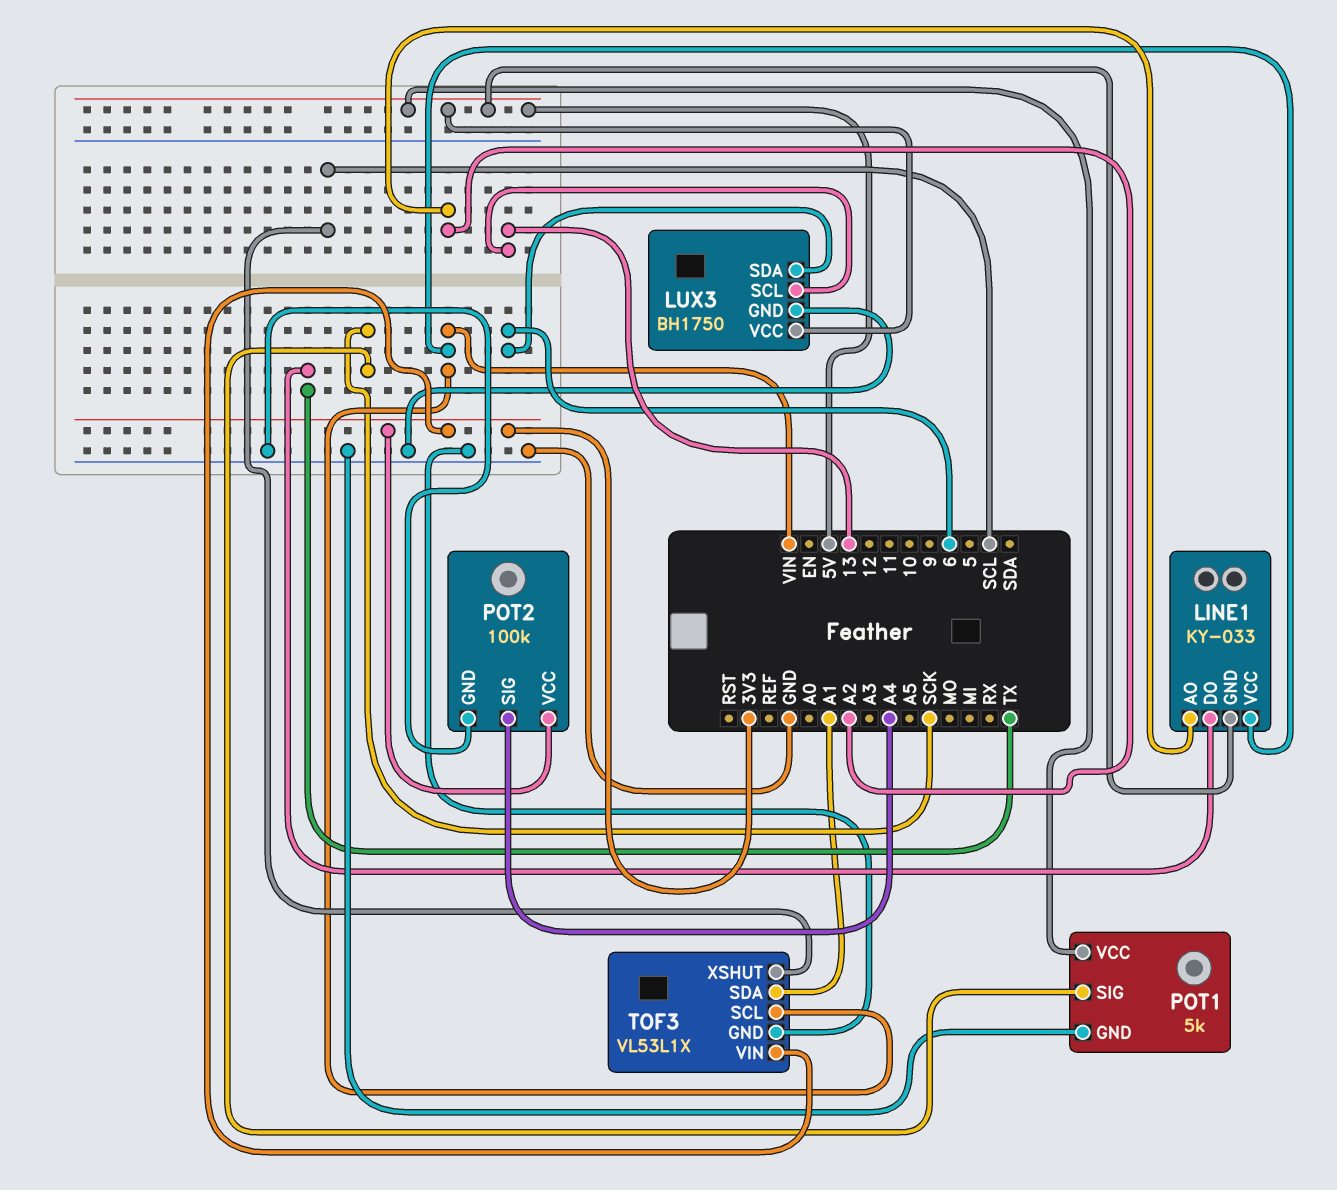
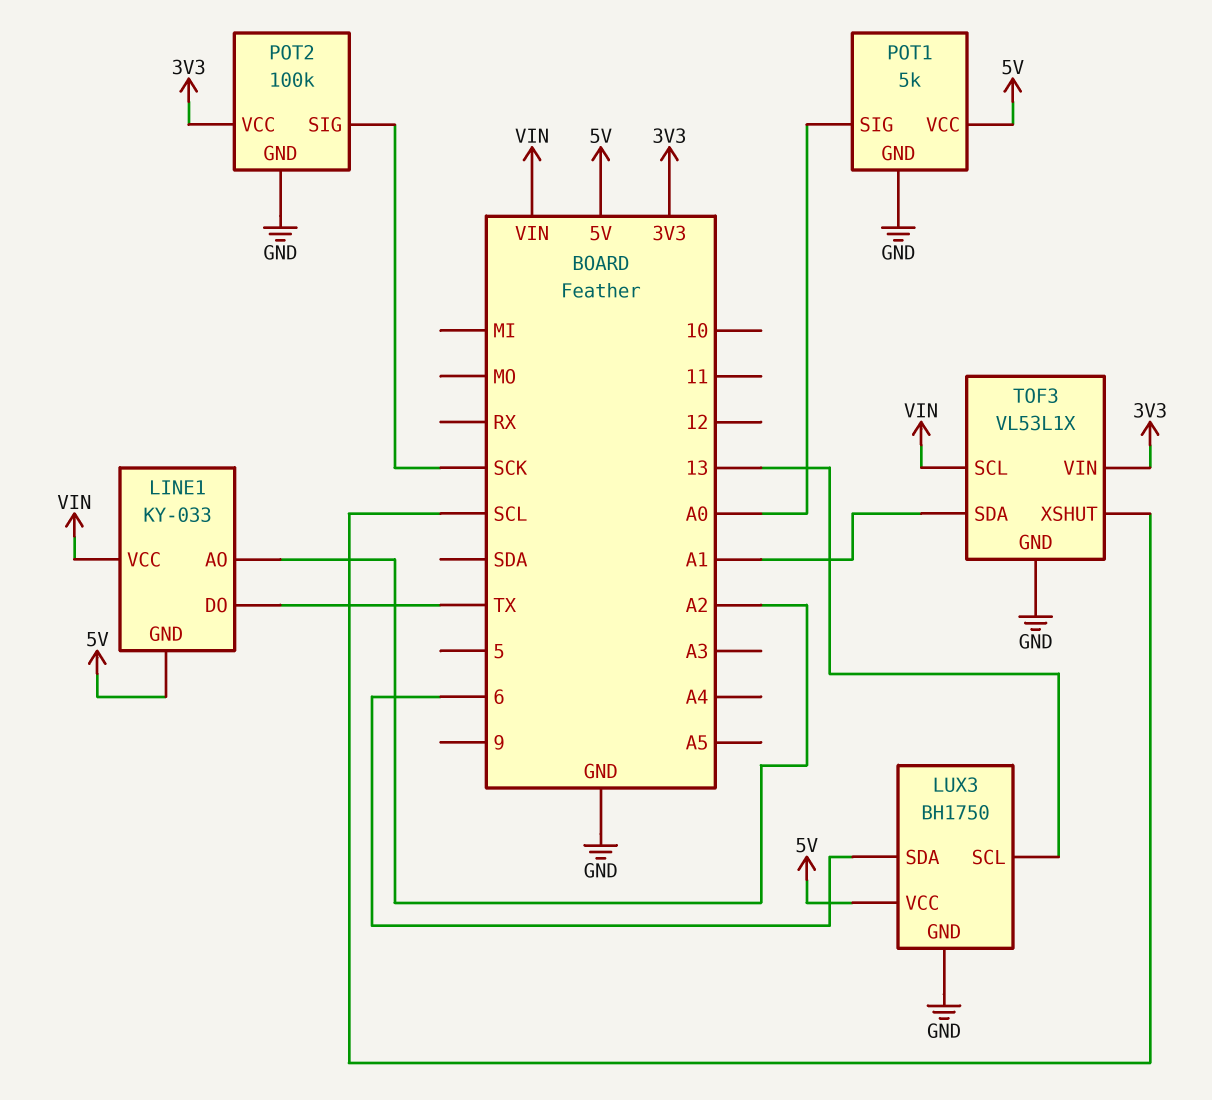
POT1 pin SIG: SCK -> A0
POT2 pin SIG: A4 -> SCK

